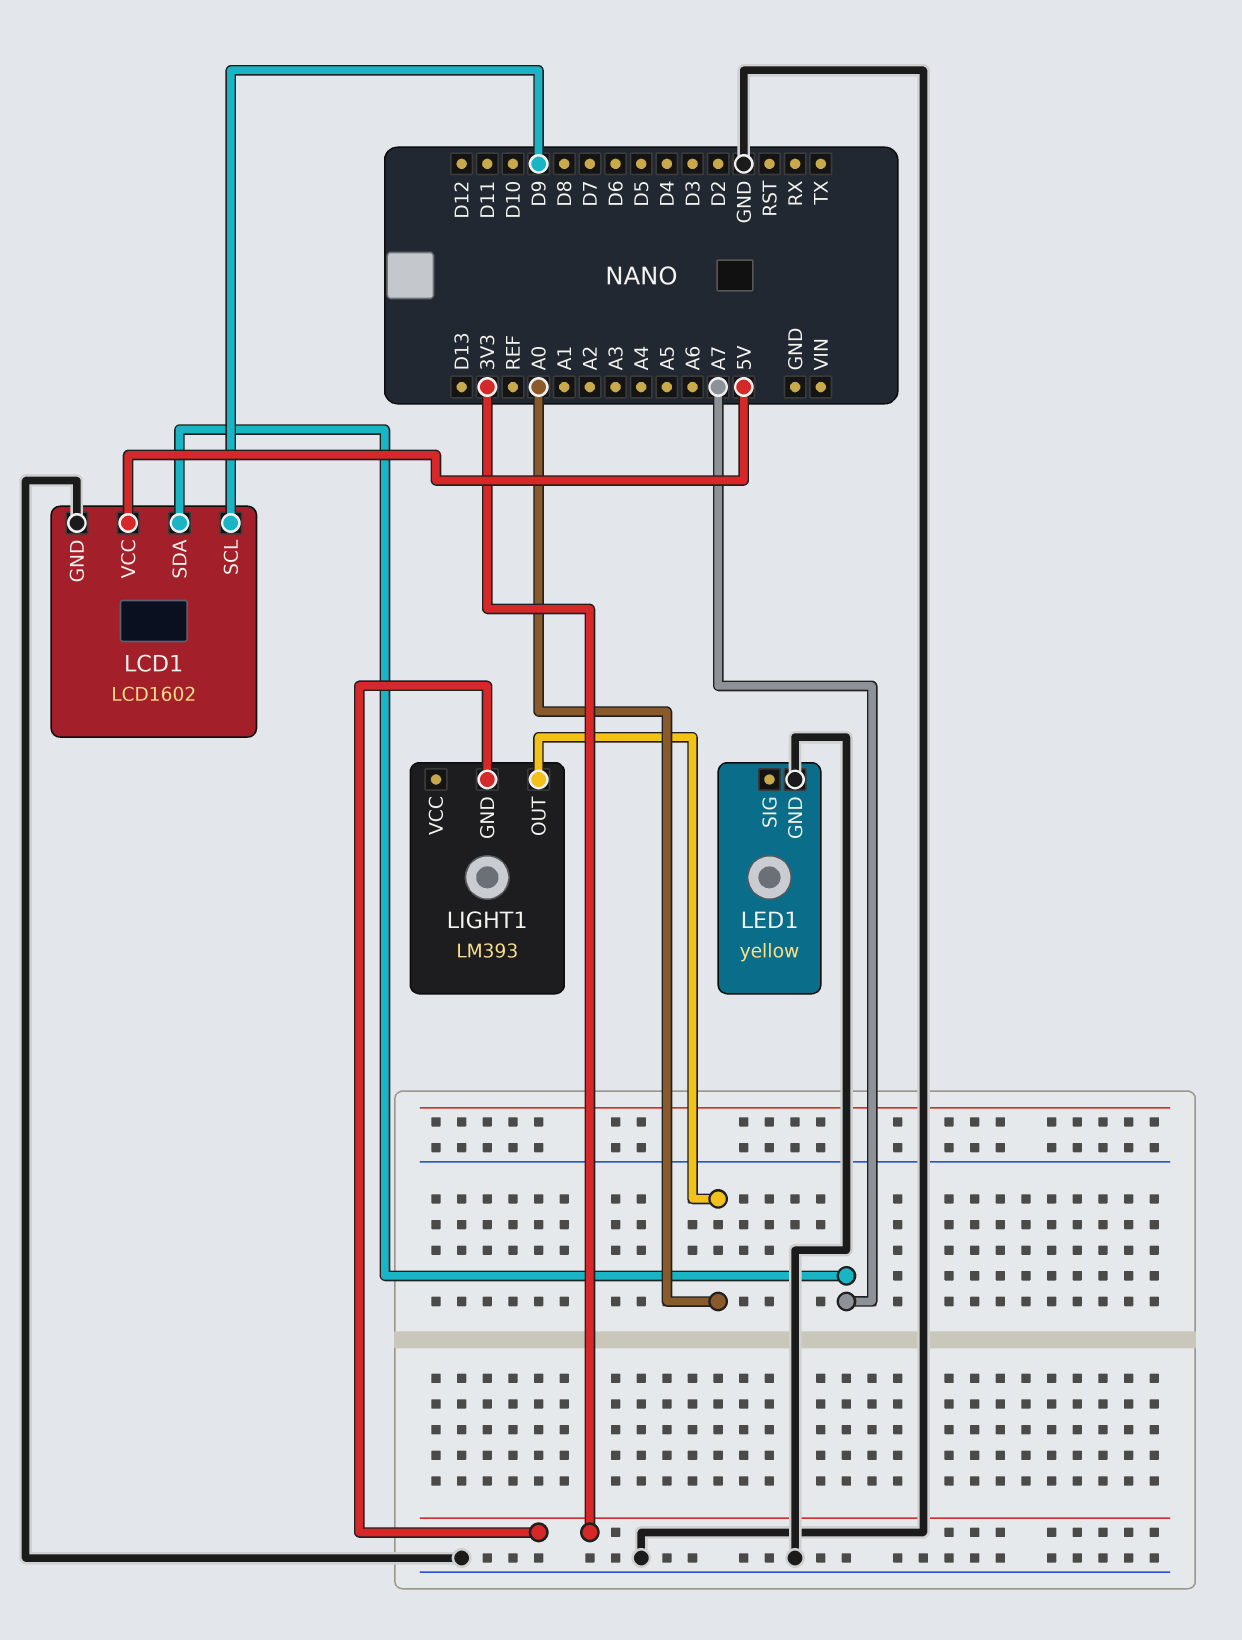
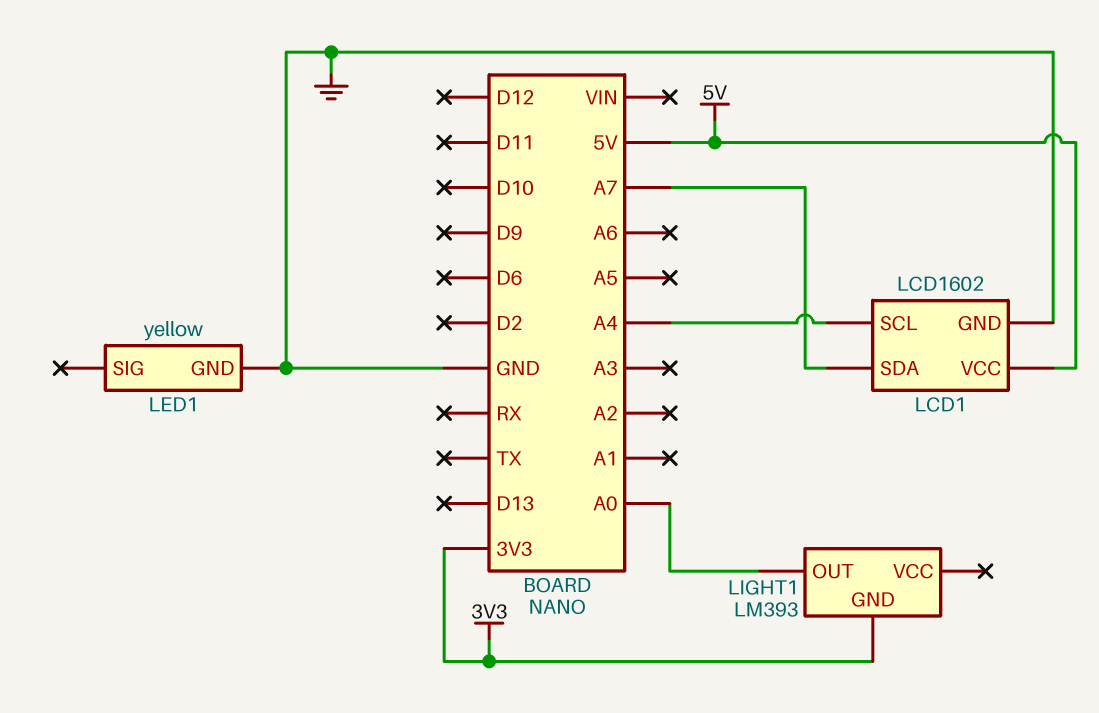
LCD1 pin SCL: D9 -> A4

